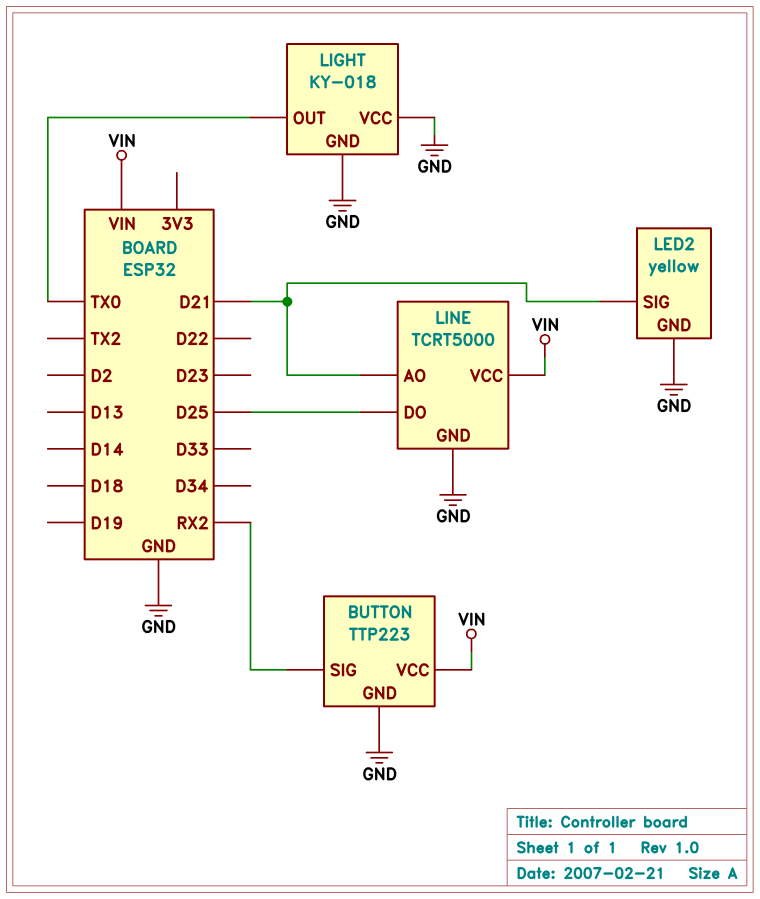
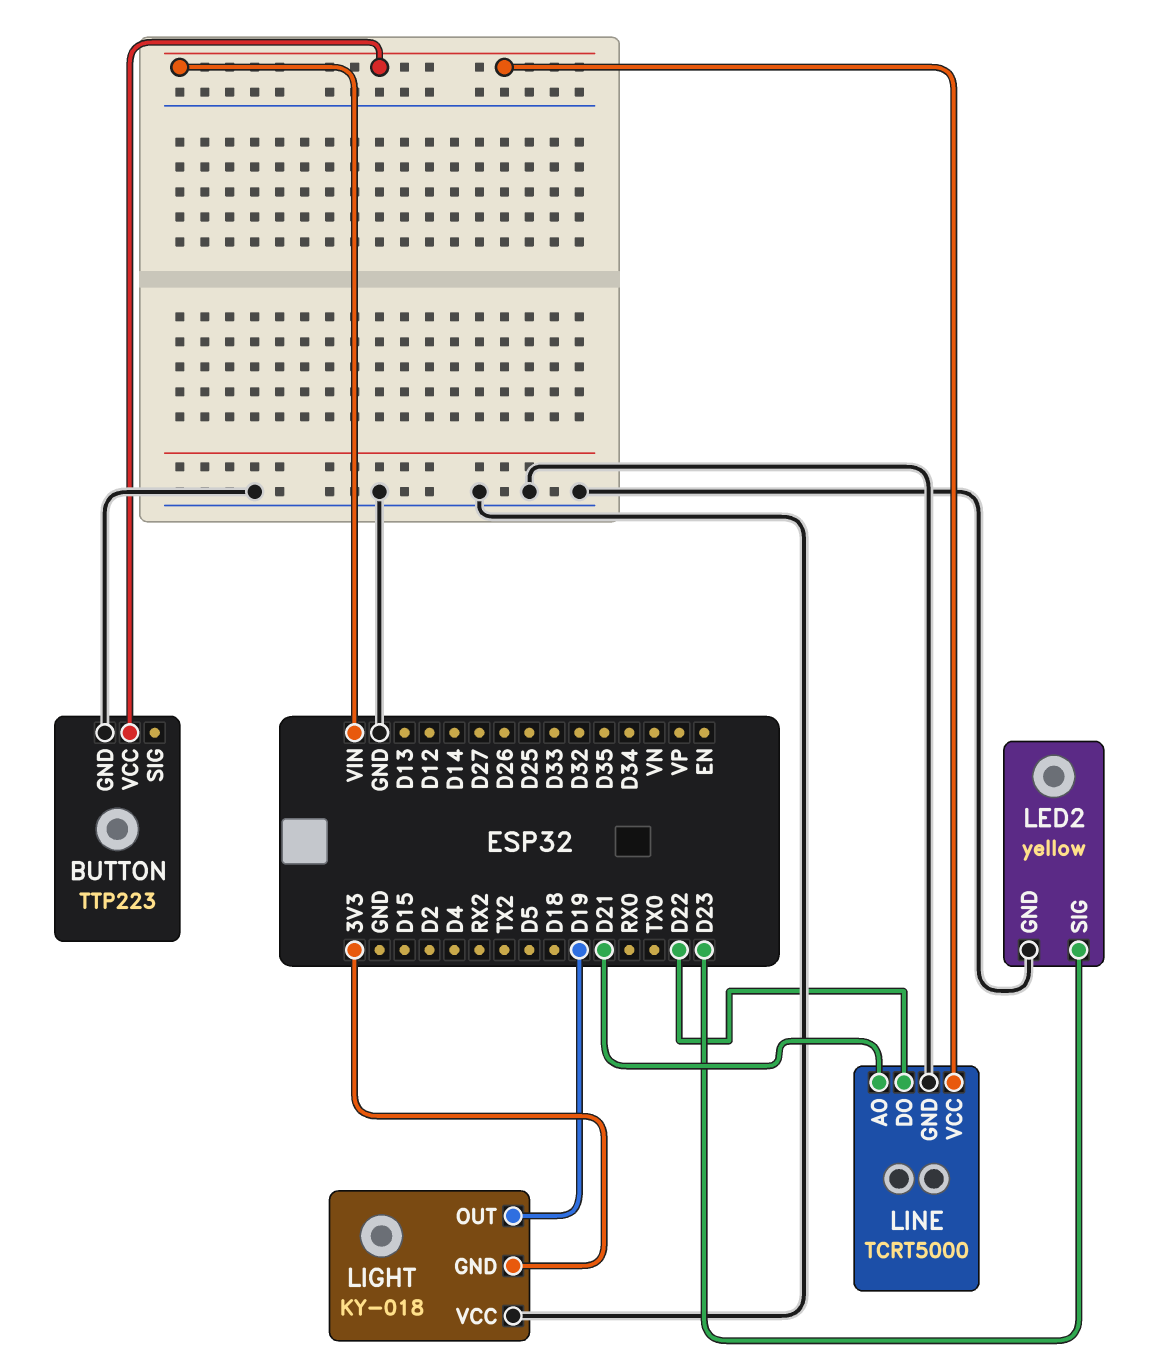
BUTTON pin SIG: RX2 -> none
LED2 pin SIG: D21 -> D23
LIGHT pin GND: GND -> 3V3
LIGHT pin OUT: TX0 -> D19
LINE pin DO: D25 -> D22

